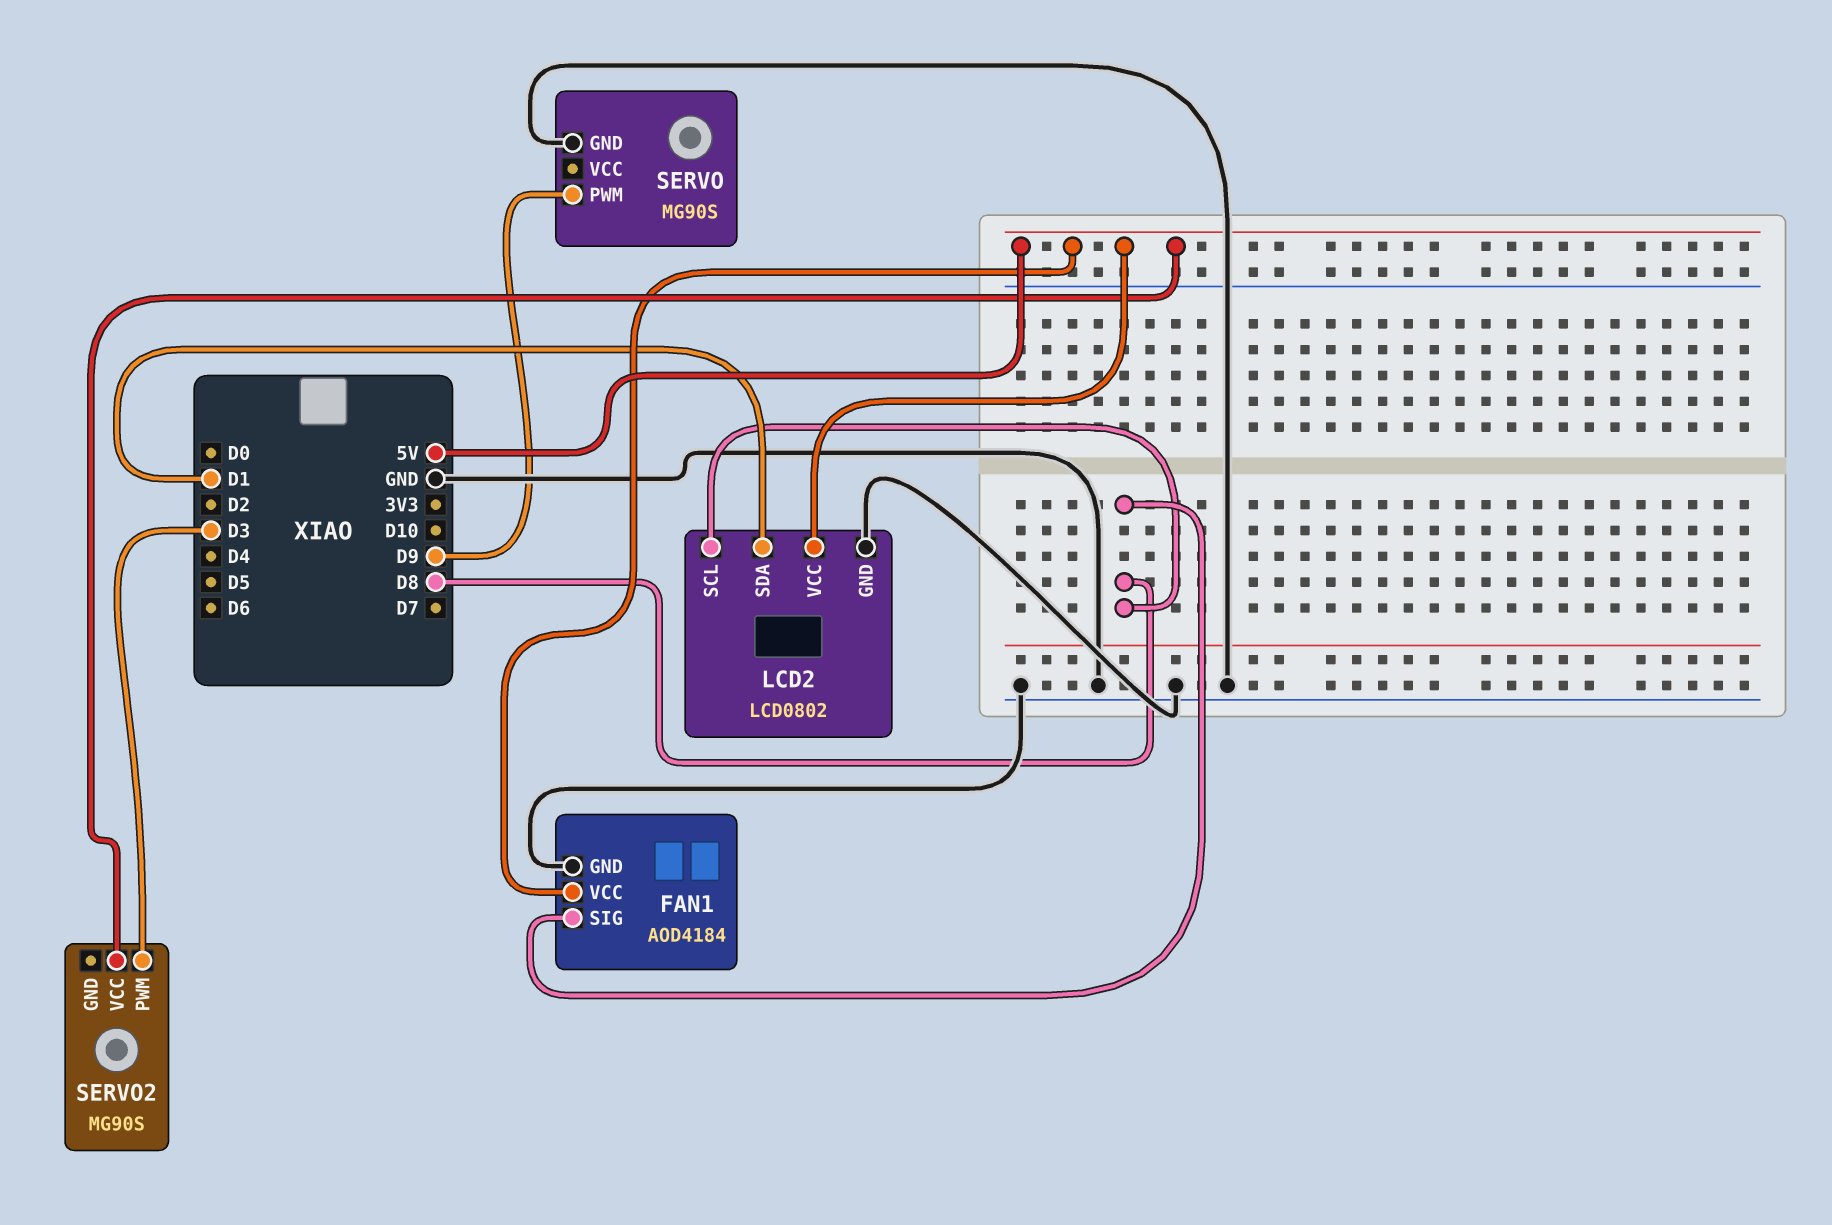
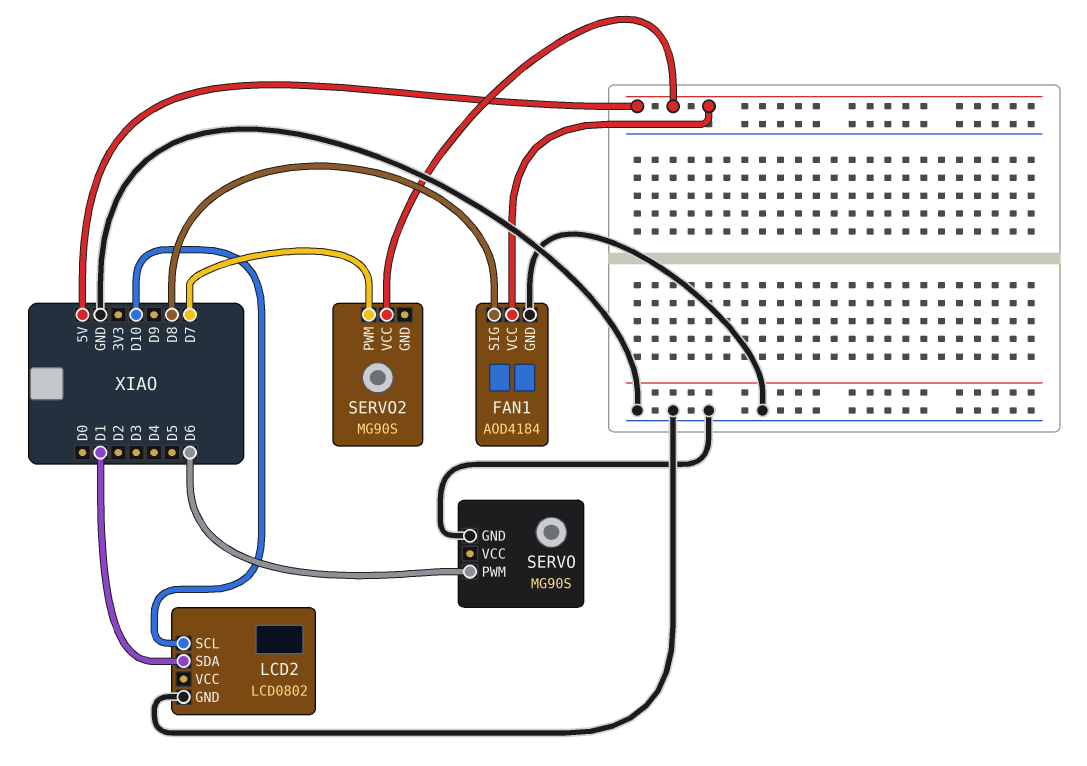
LCD2 pin SCL: D8 -> D10
LCD2 pin VCC: 5V -> none
SERVO pin PWM: D9 -> D6
SERVO2 pin PWM: D3 -> D7

